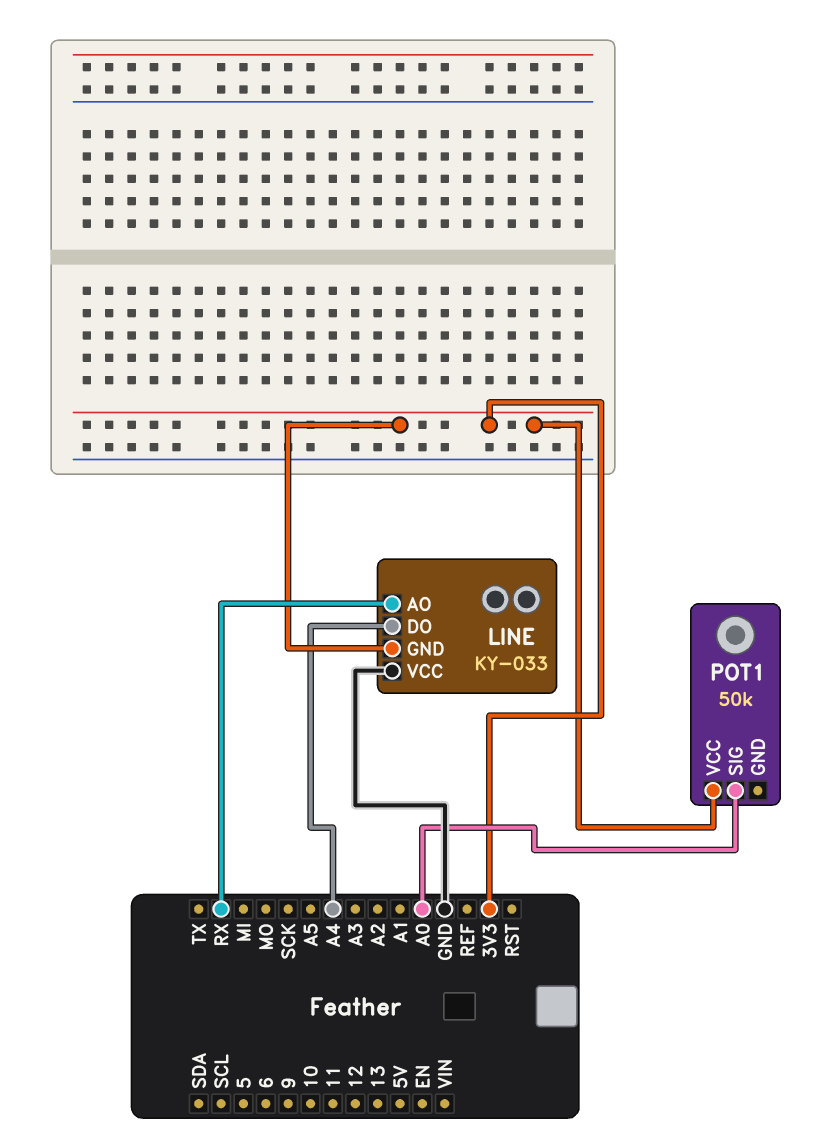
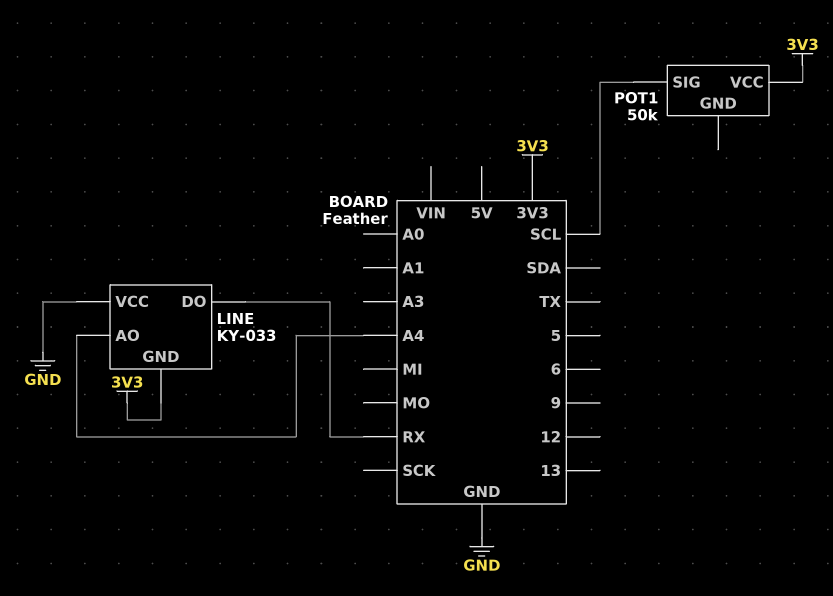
LINE pin AO: RX -> A4
LINE pin DO: A4 -> RX
POT1 pin SIG: A0 -> SCL

